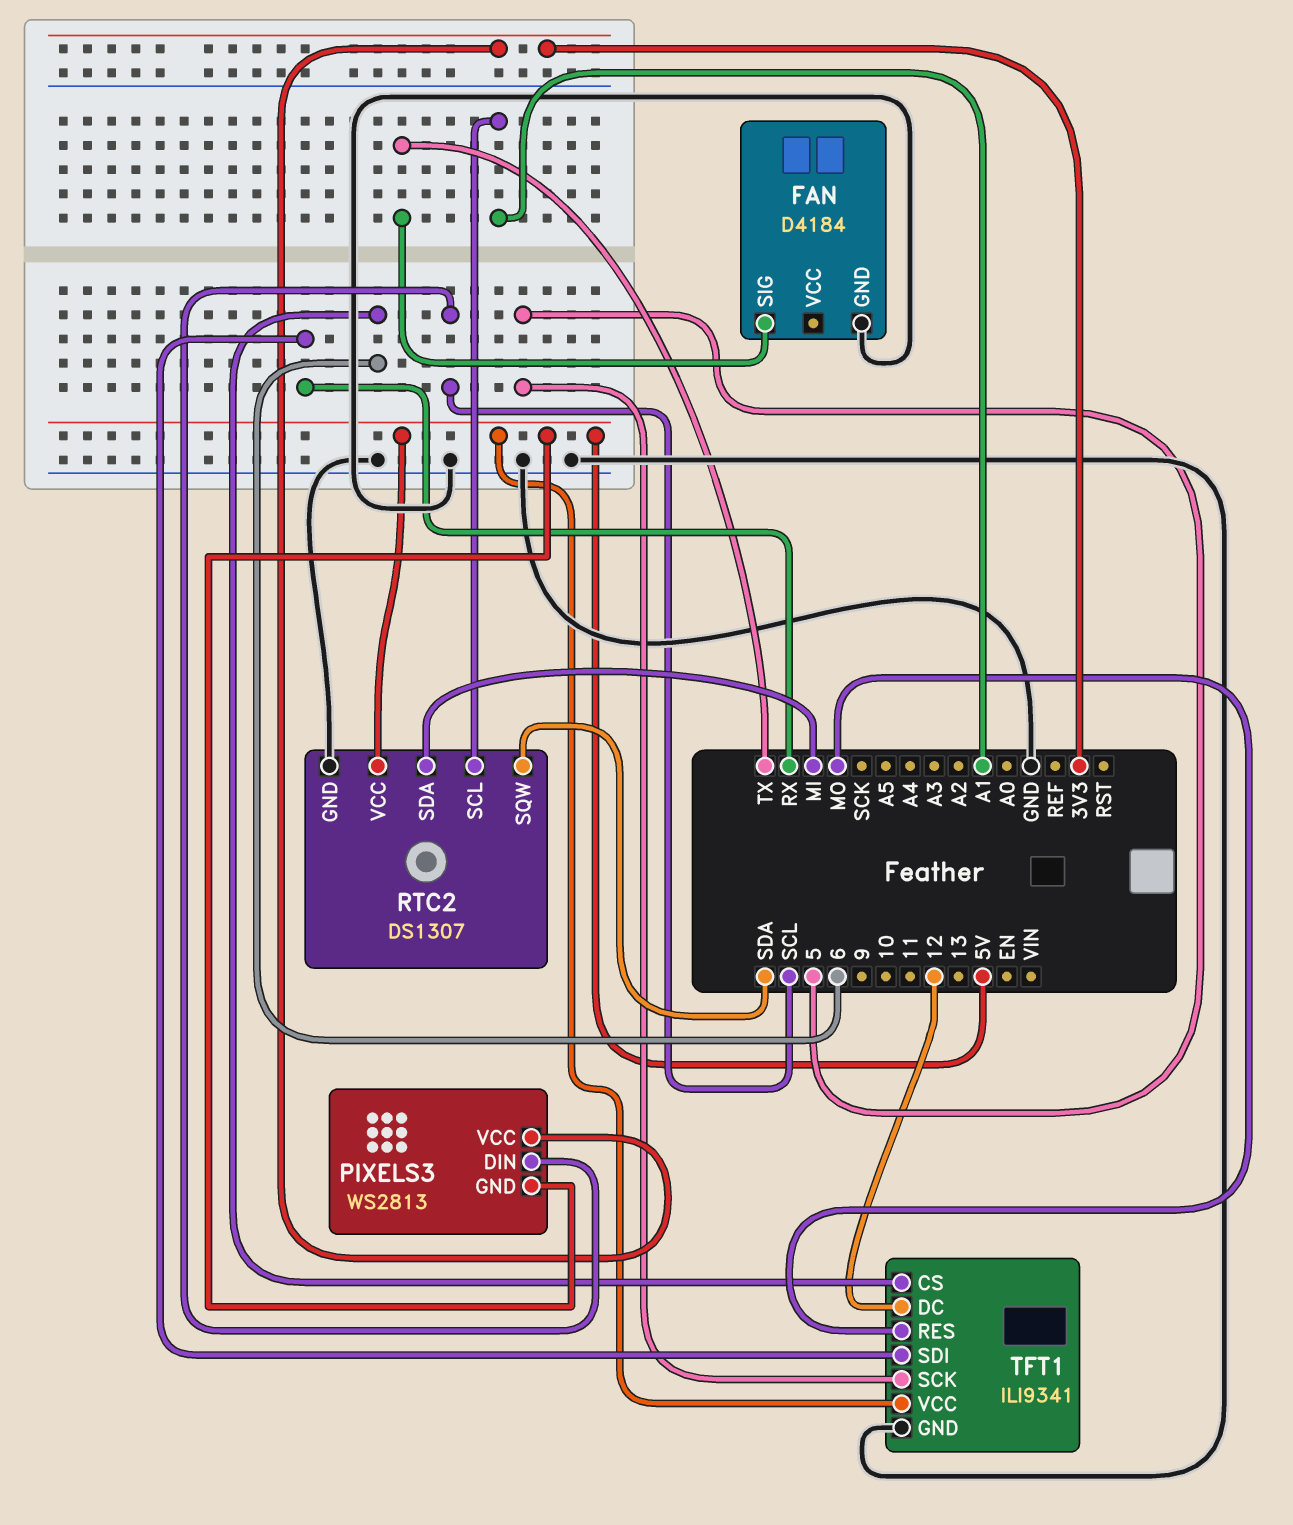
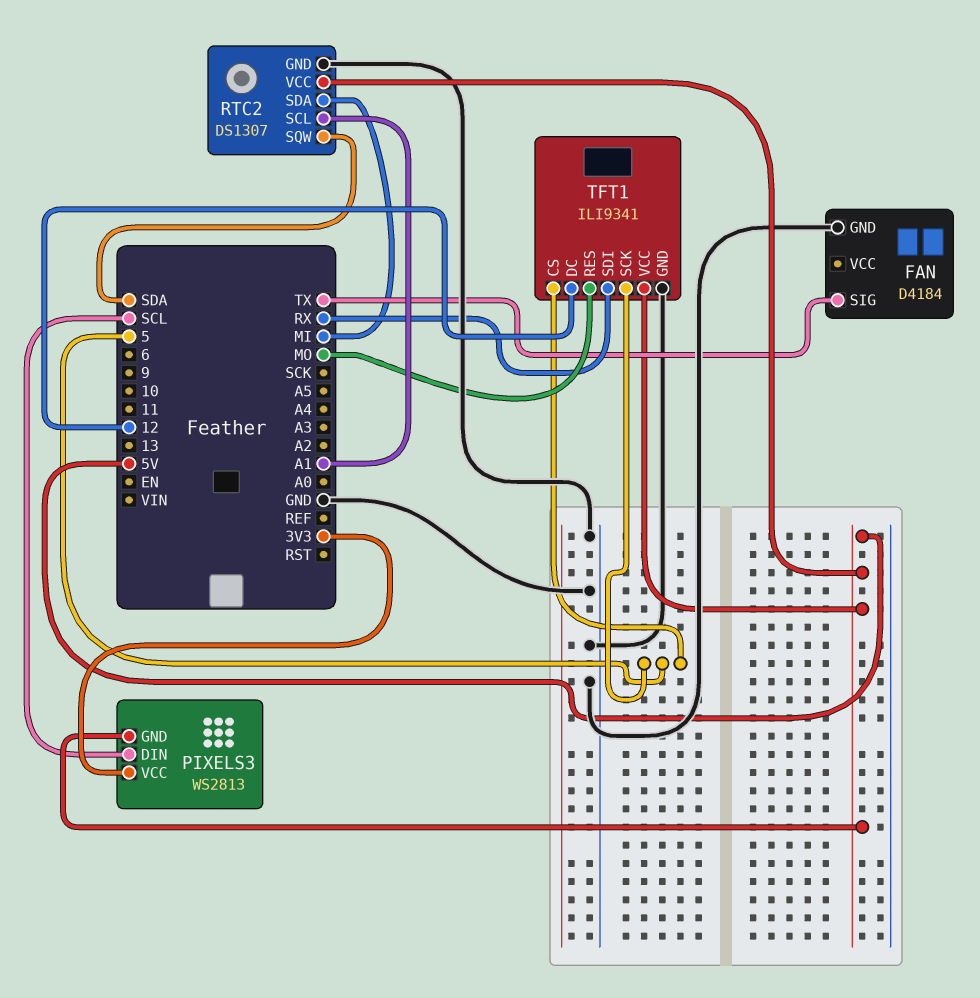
TFT1 pin CS: 6 -> 5

